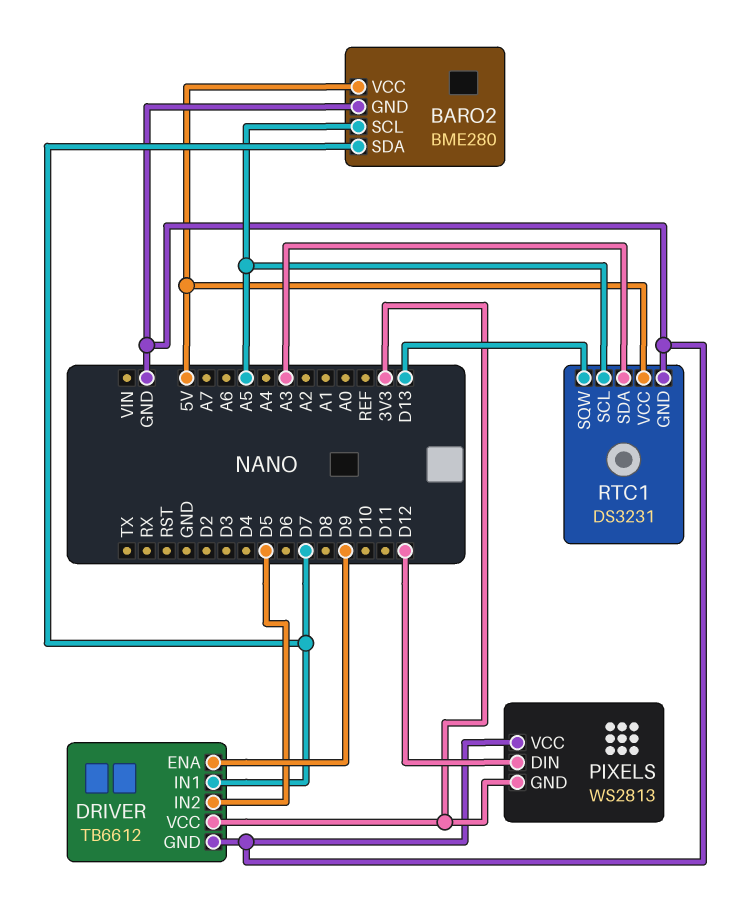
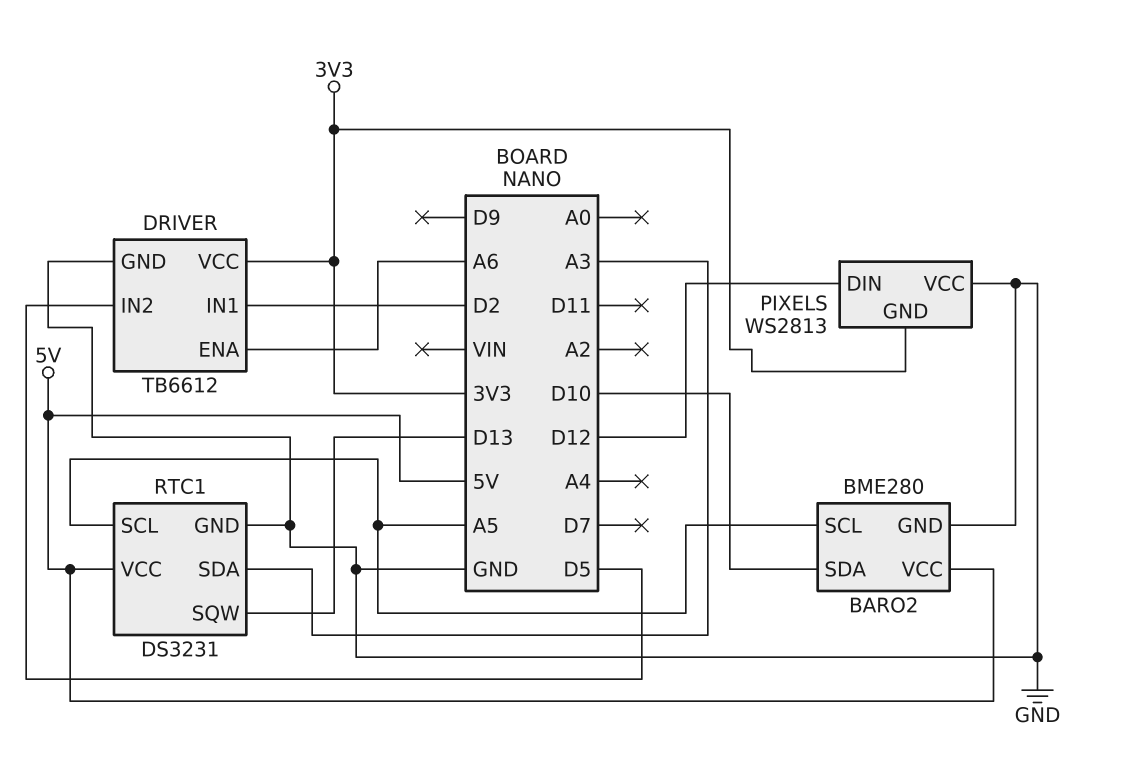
BARO2 pin SDA: D7 -> D10
DRIVER pin ENA: D9 -> A6
DRIVER pin IN1: D7 -> D2

